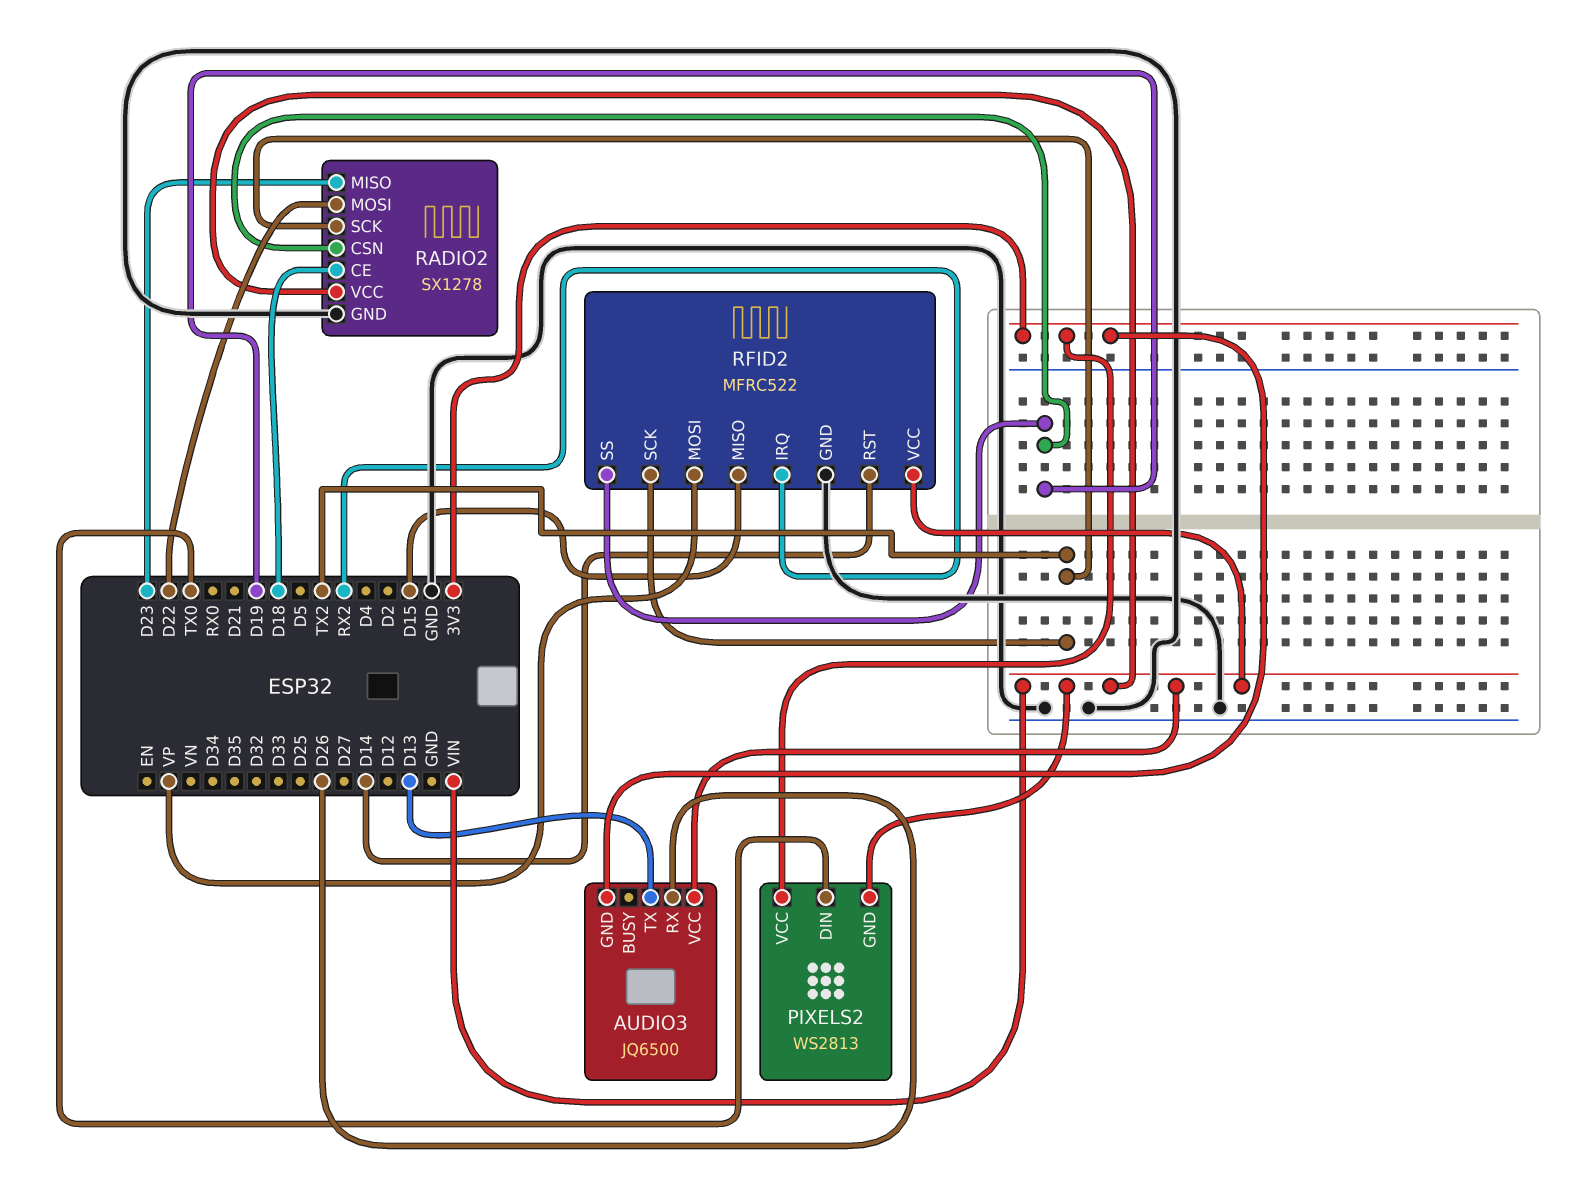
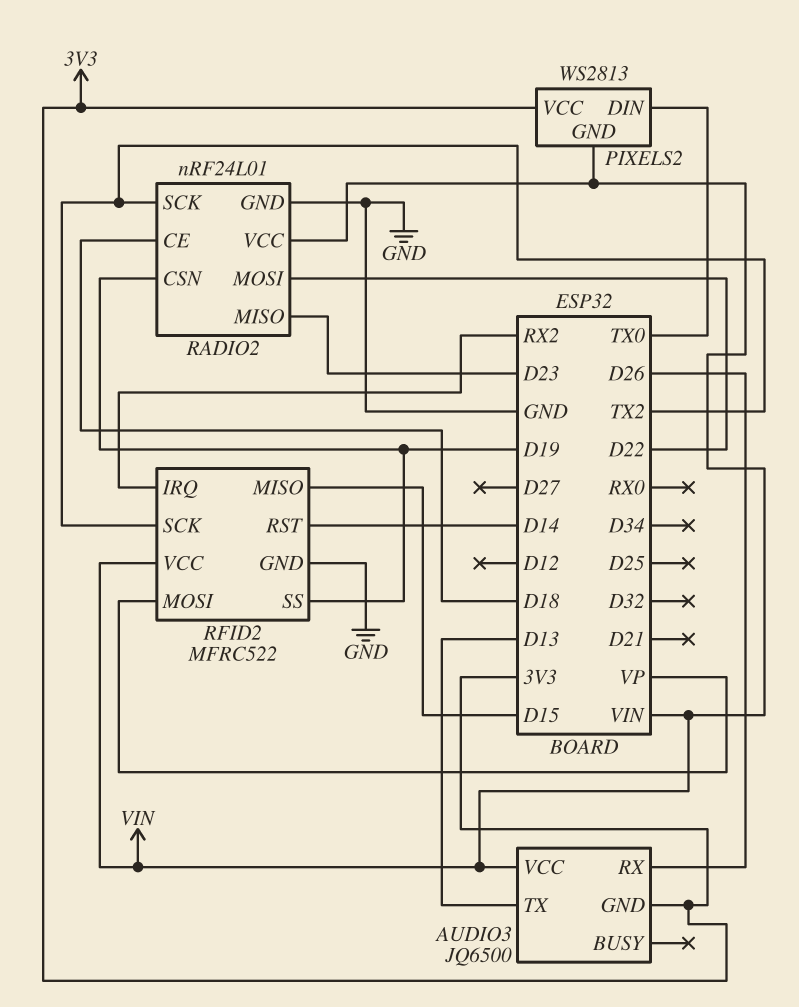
RADIO2: SX1278 -> nRF24L01

